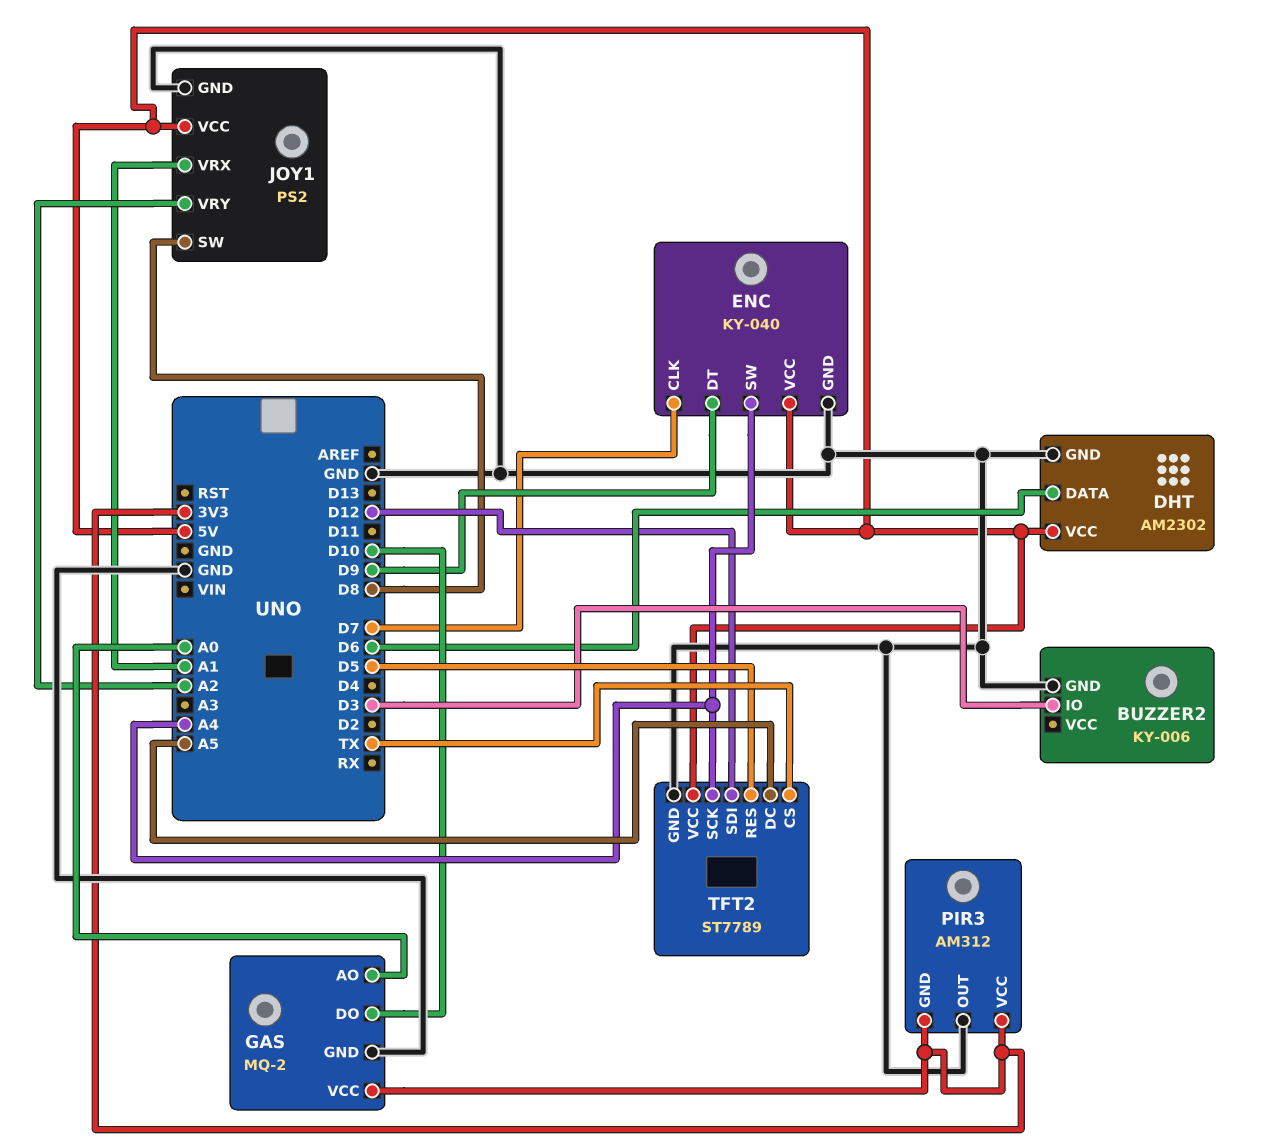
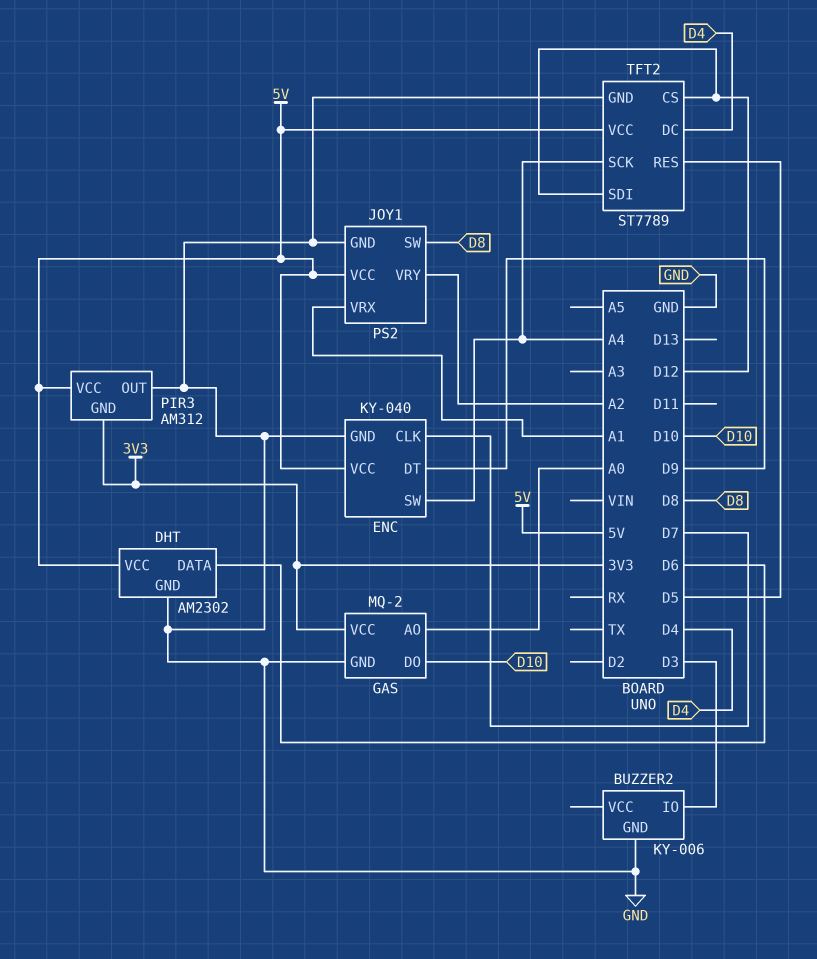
PIR3 pin VCC: 3V3 -> 5V
TFT2 pin CS: TX -> D12
TFT2 pin DC: A5 -> D4

